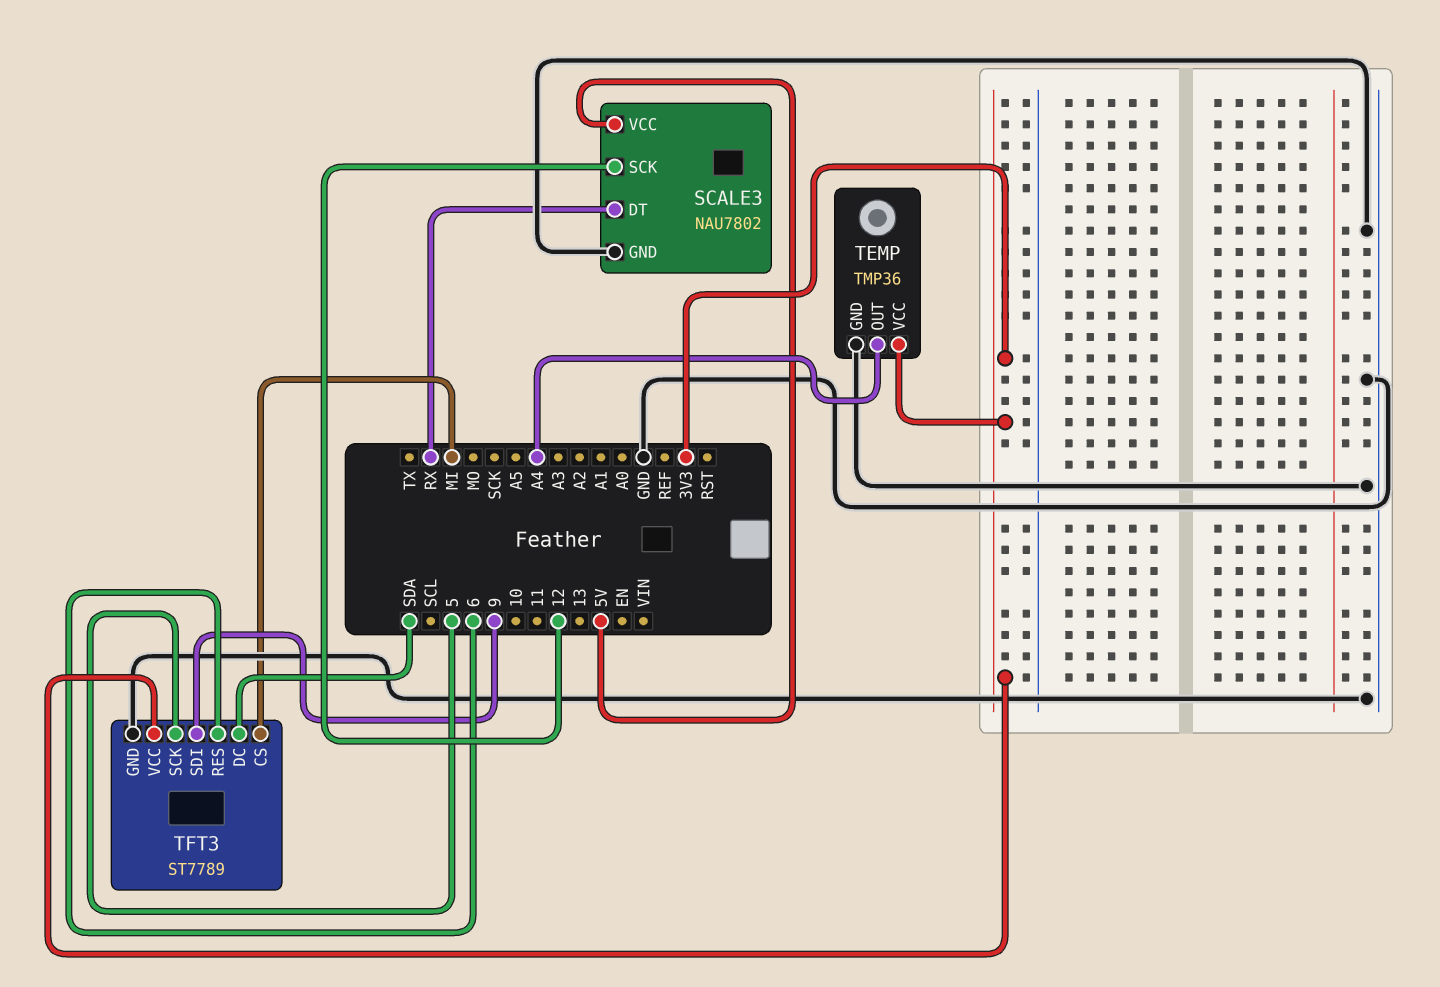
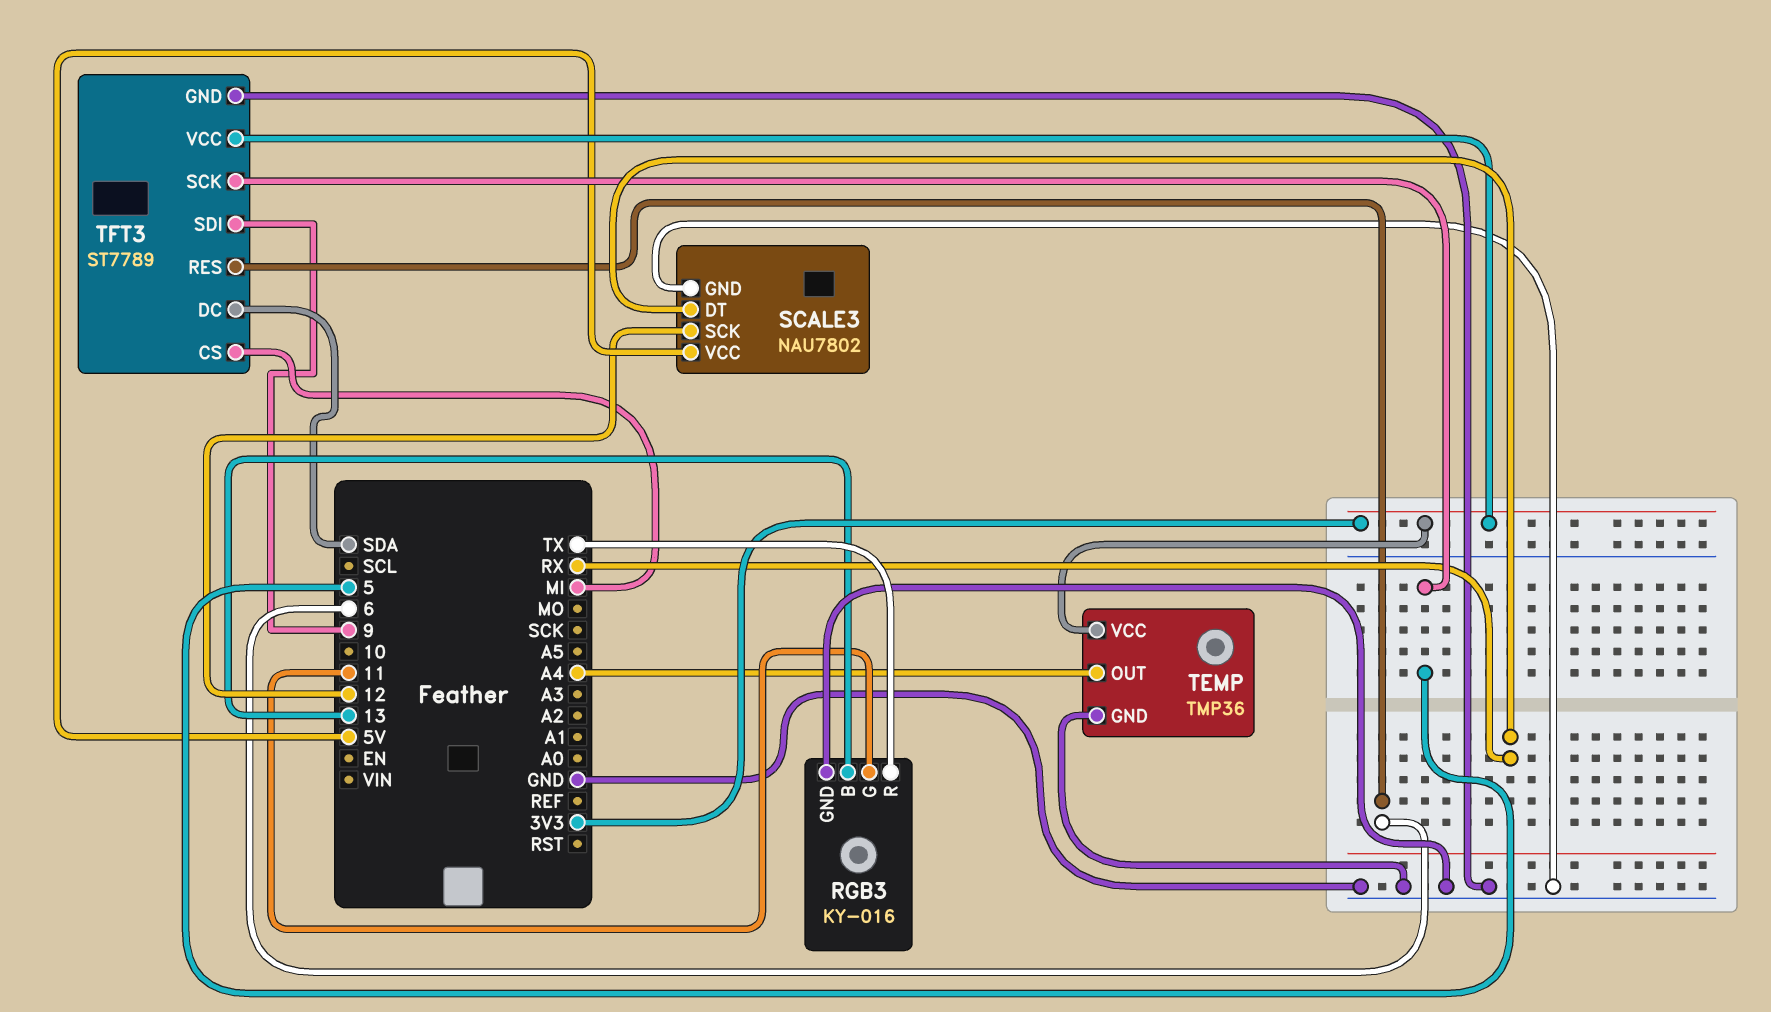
RGB3: none -> KY-016
RGB3 pin B: none -> 13
RGB3 pin G: none -> 11
RGB3 pin GND: none -> GND
RGB3 pin R: none -> TX

